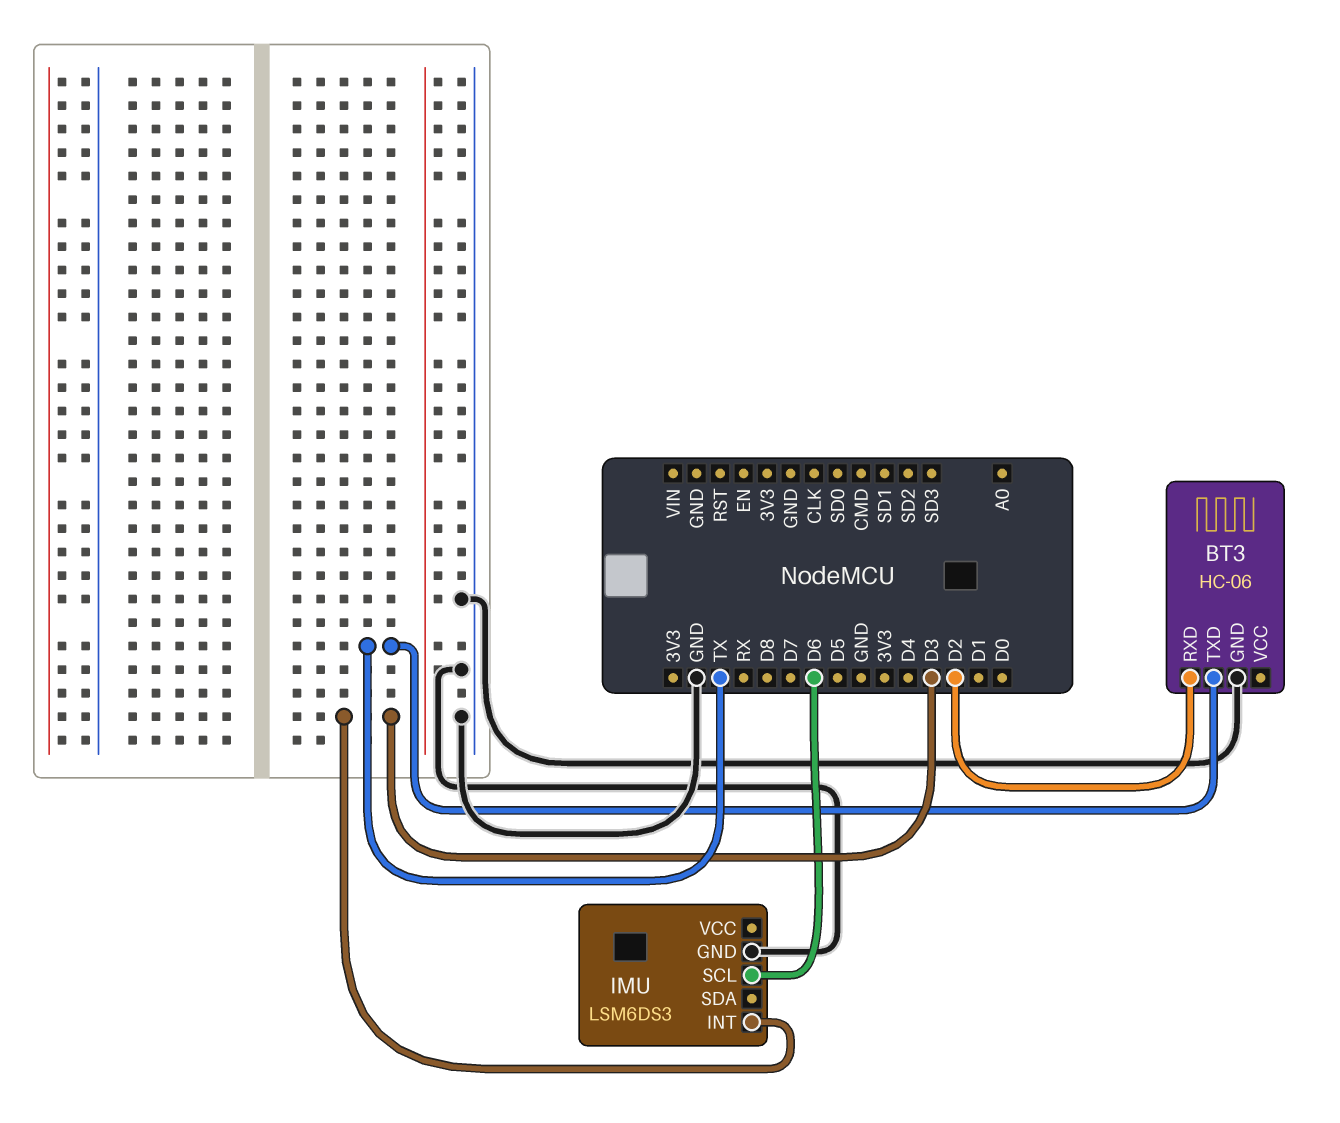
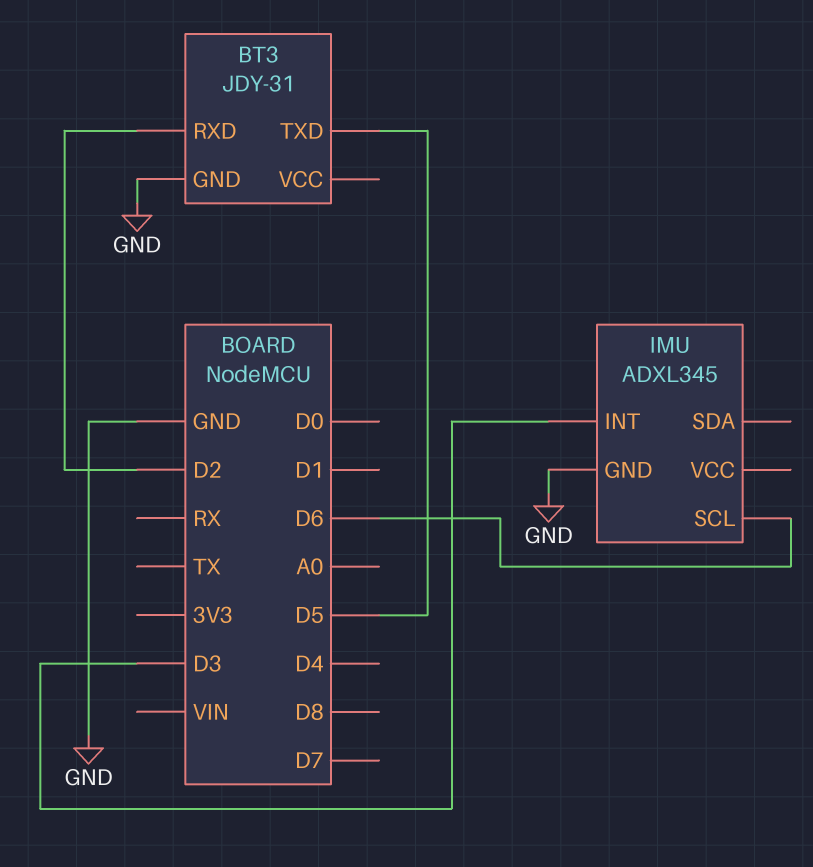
BT3: HC-06 -> JDY-31
BT3 pin TXD: TX -> D5
IMU: LSM6DS3 -> ADXL345

